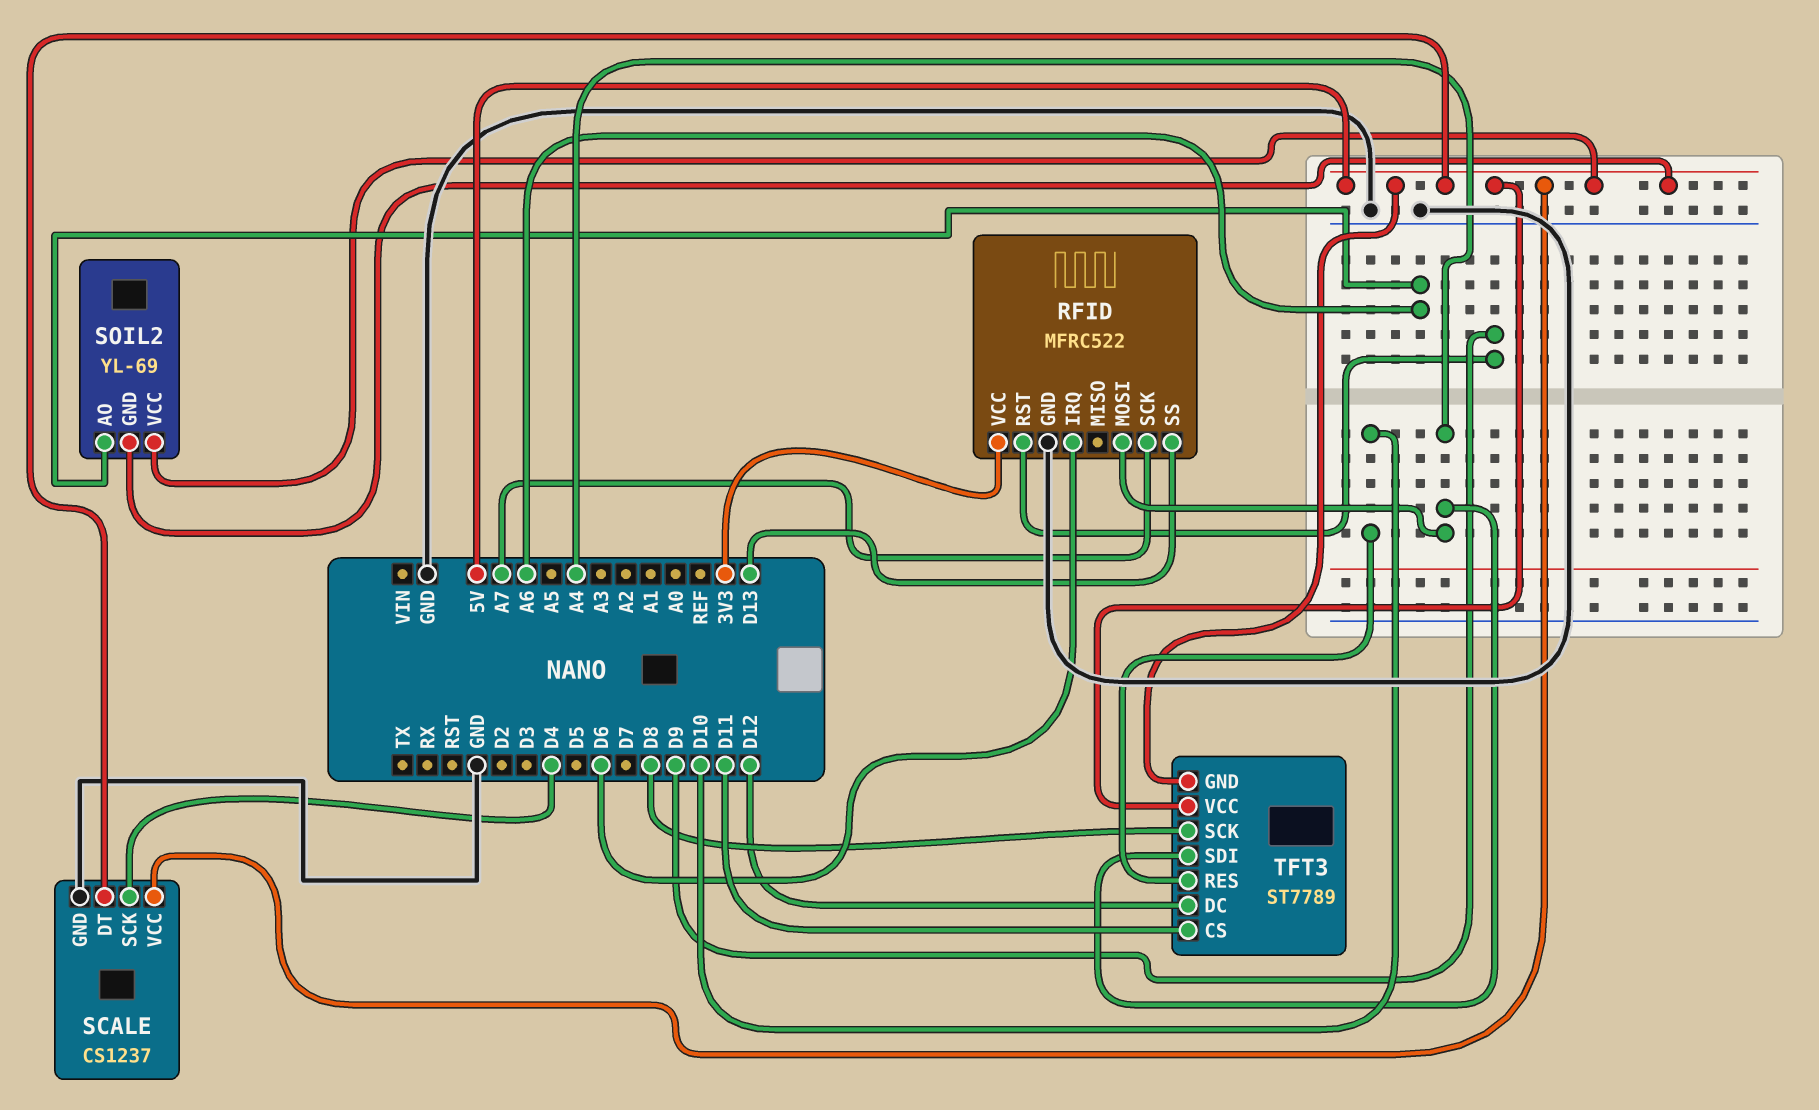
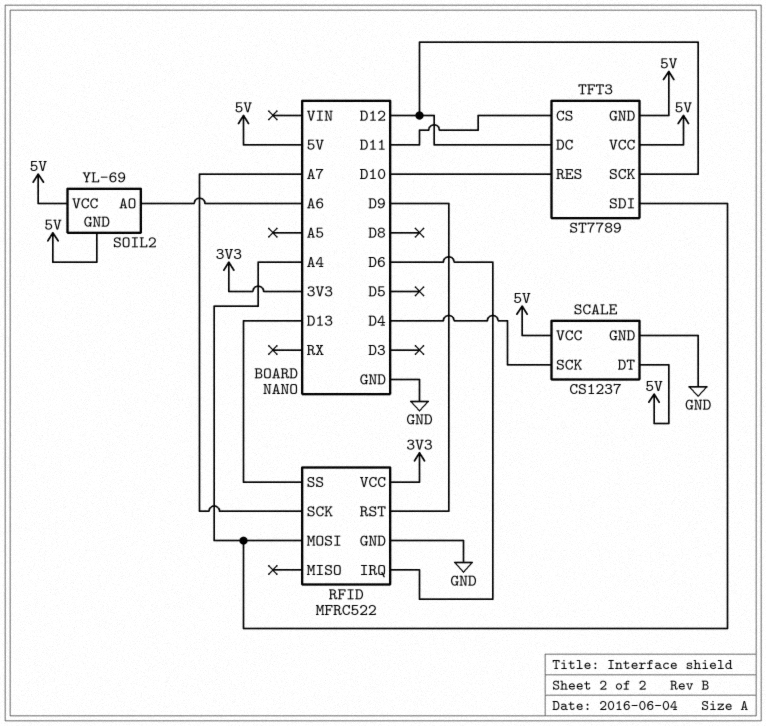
TFT3 pin SCK: D8 -> D12

